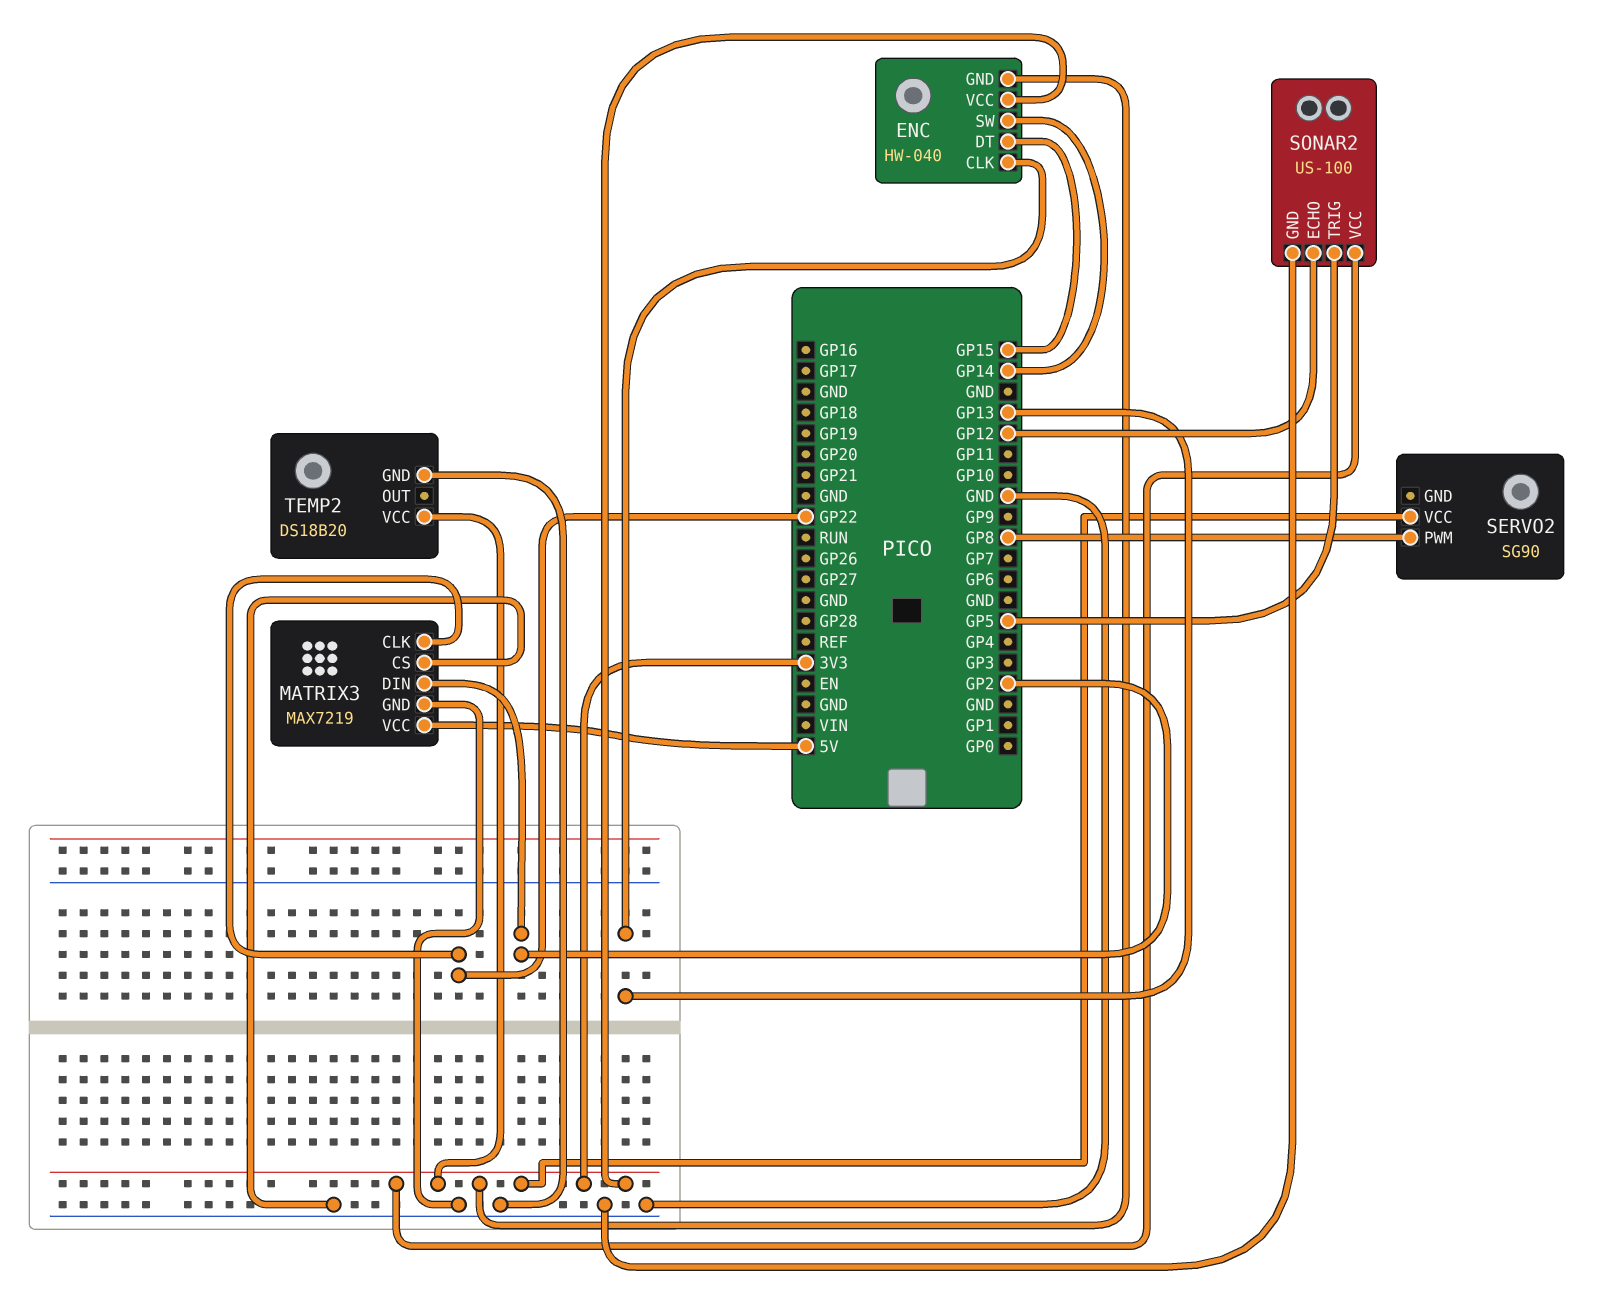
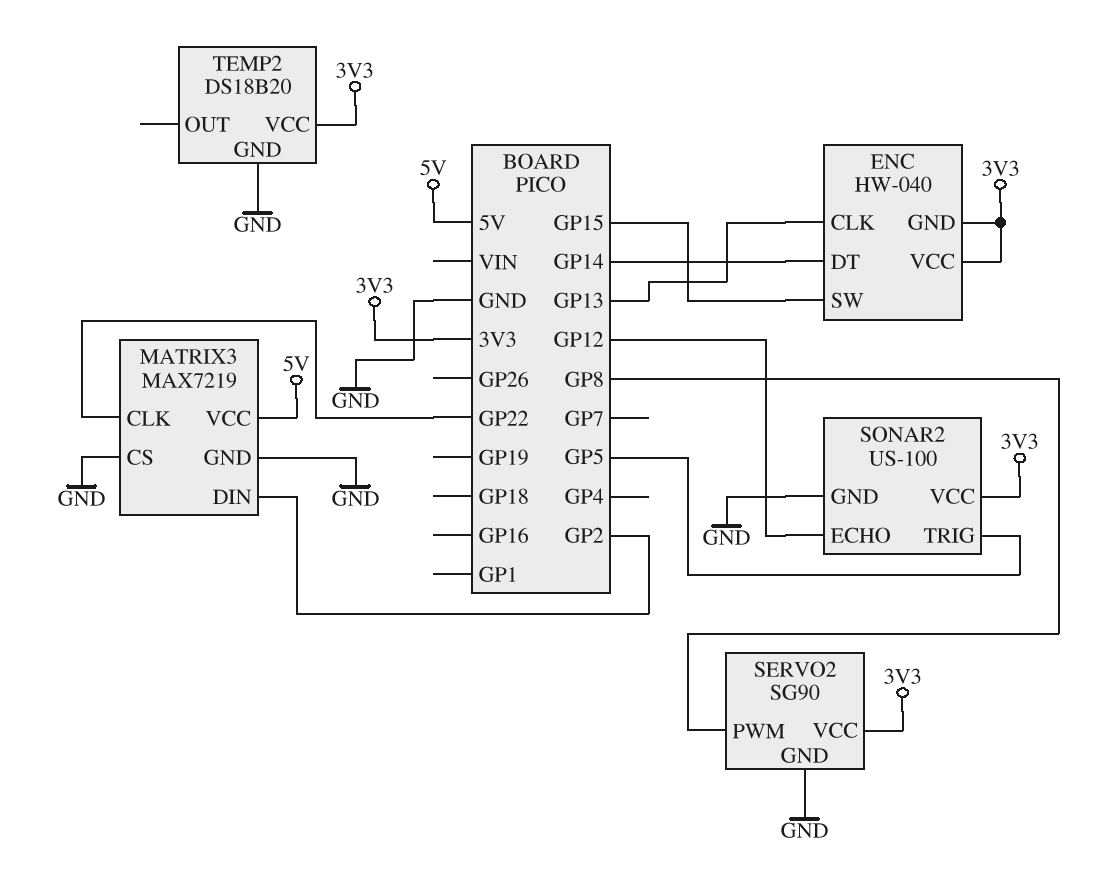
ENC pin DT: GP15 -> GP14
ENC pin SW: GP14 -> GP15
SERVO2 pin GND: none -> GND

